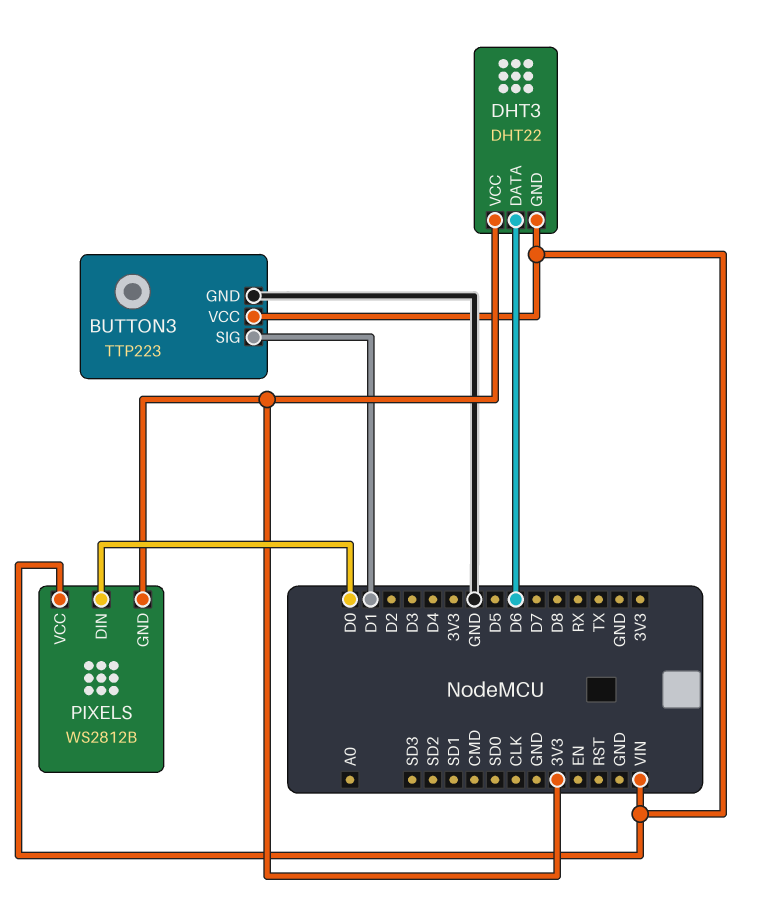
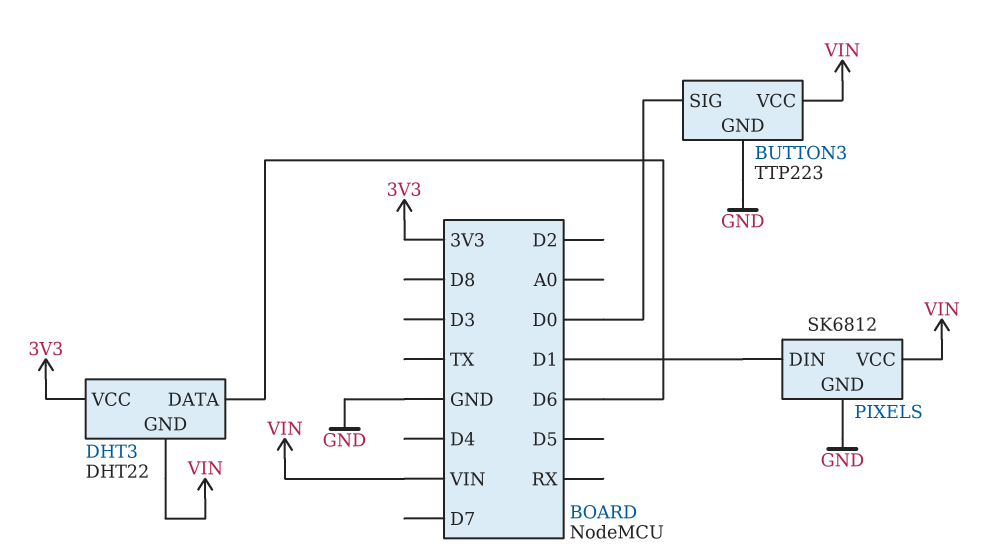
BUTTON3 pin SIG: D1 -> D0
PIXELS: WS2812B -> SK6812
PIXELS pin DIN: D0 -> D1
PIXELS pin GND: 3V3 -> GND

